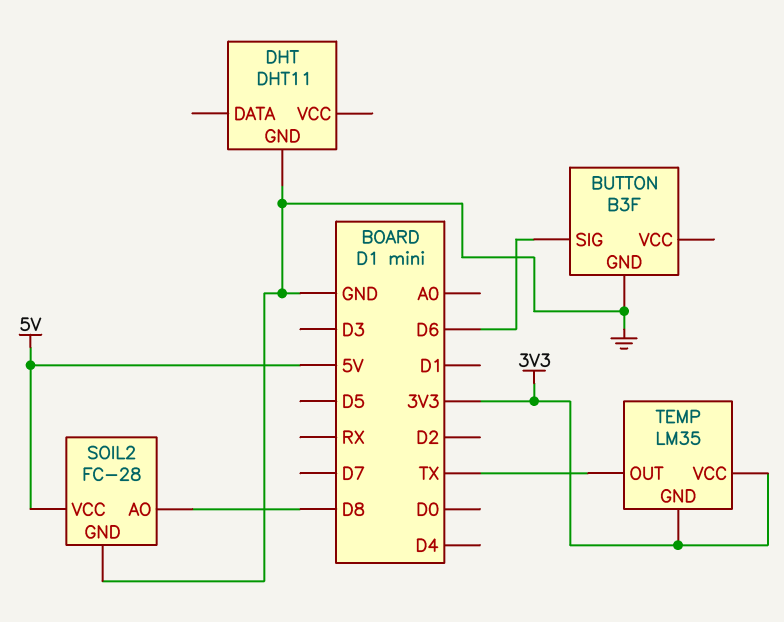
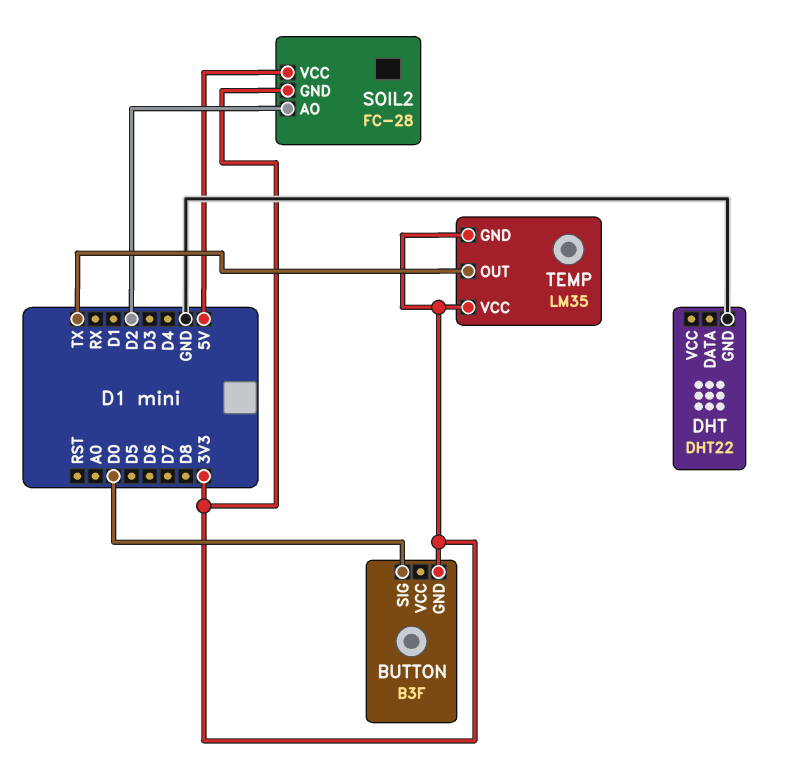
BUTTON pin GND: GND -> 3V3
BUTTON pin SIG: D6 -> D0
DHT: DHT11 -> DHT22
SOIL2 pin AO: D8 -> D2
SOIL2 pin GND: GND -> 3V3

